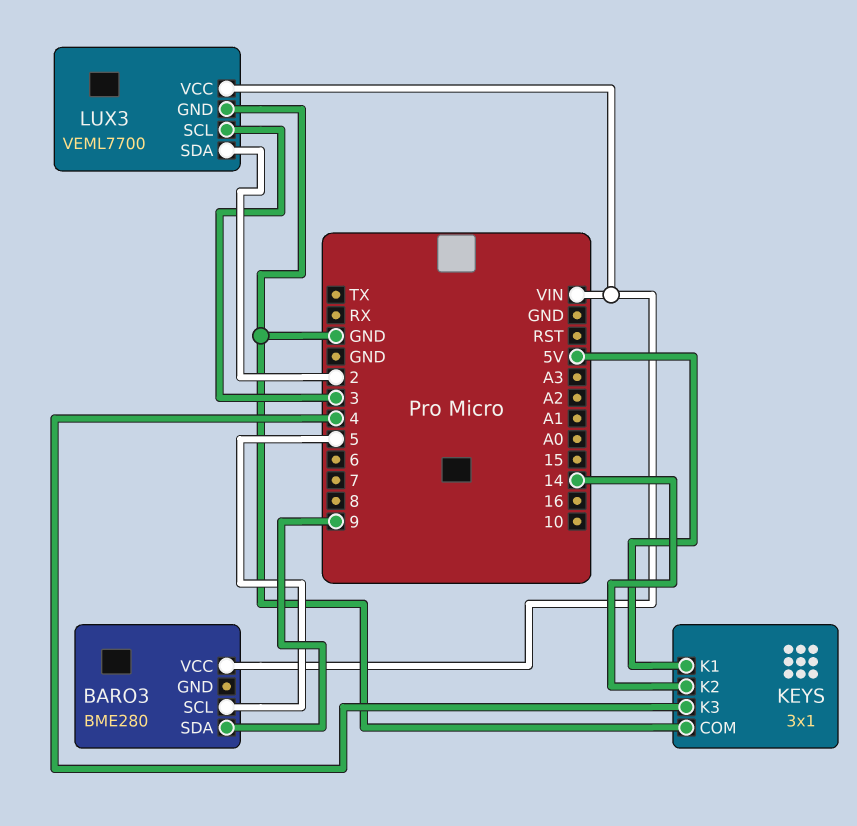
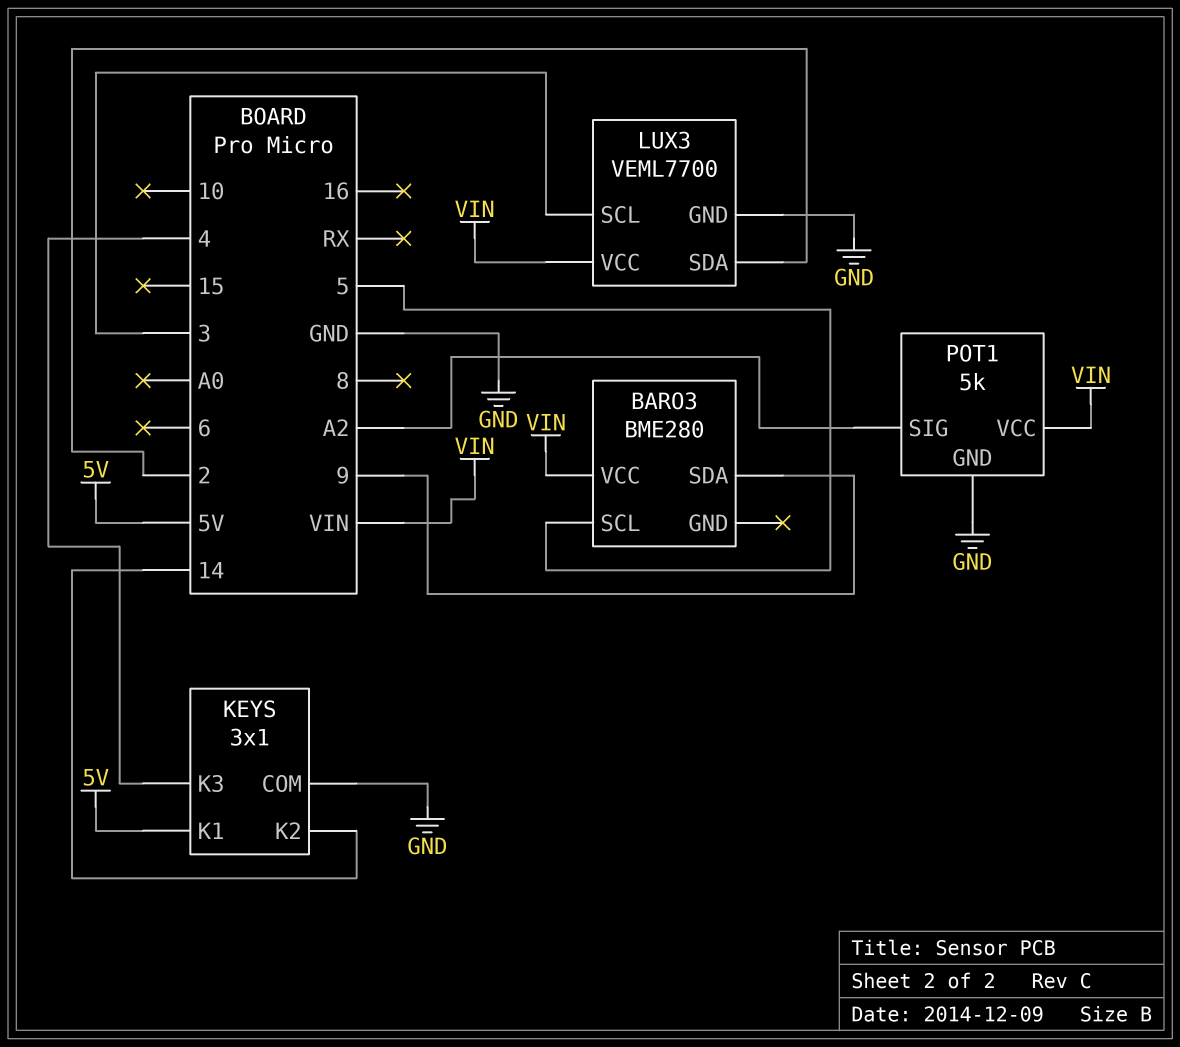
POT1: none -> 5k
POT1 pin GND: none -> GND
POT1 pin SIG: none -> A2
POT1 pin VCC: none -> VIN

